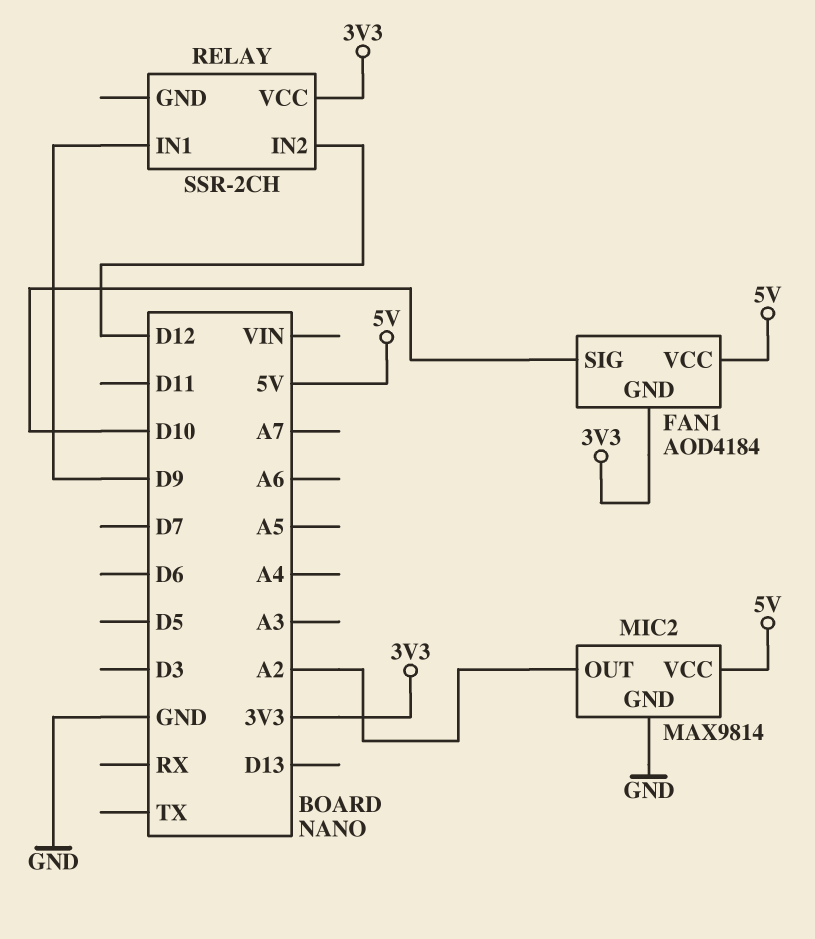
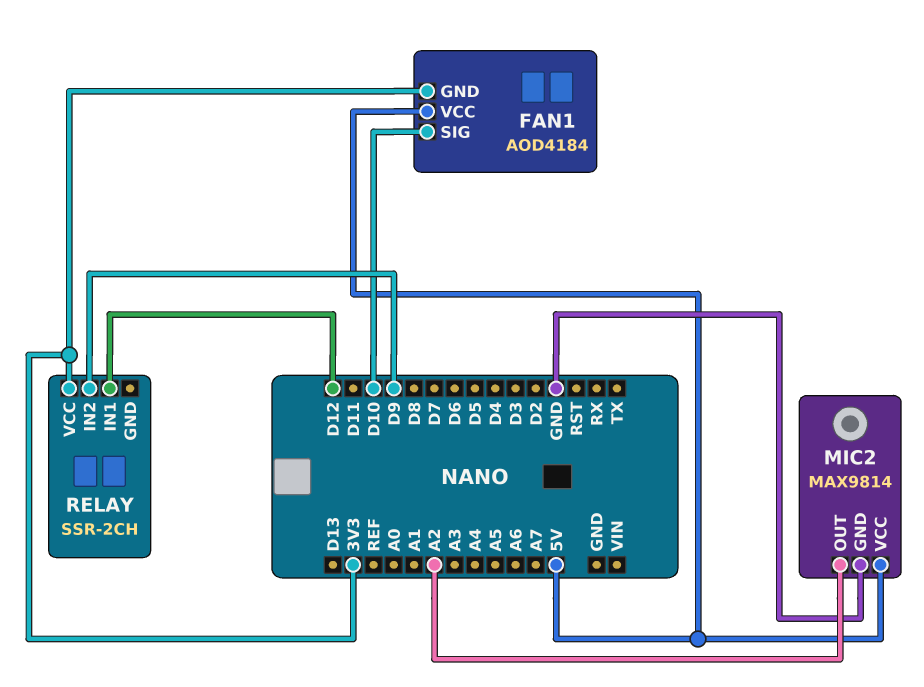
RELAY pin IN1: D9 -> D12
RELAY pin IN2: D12 -> D9

